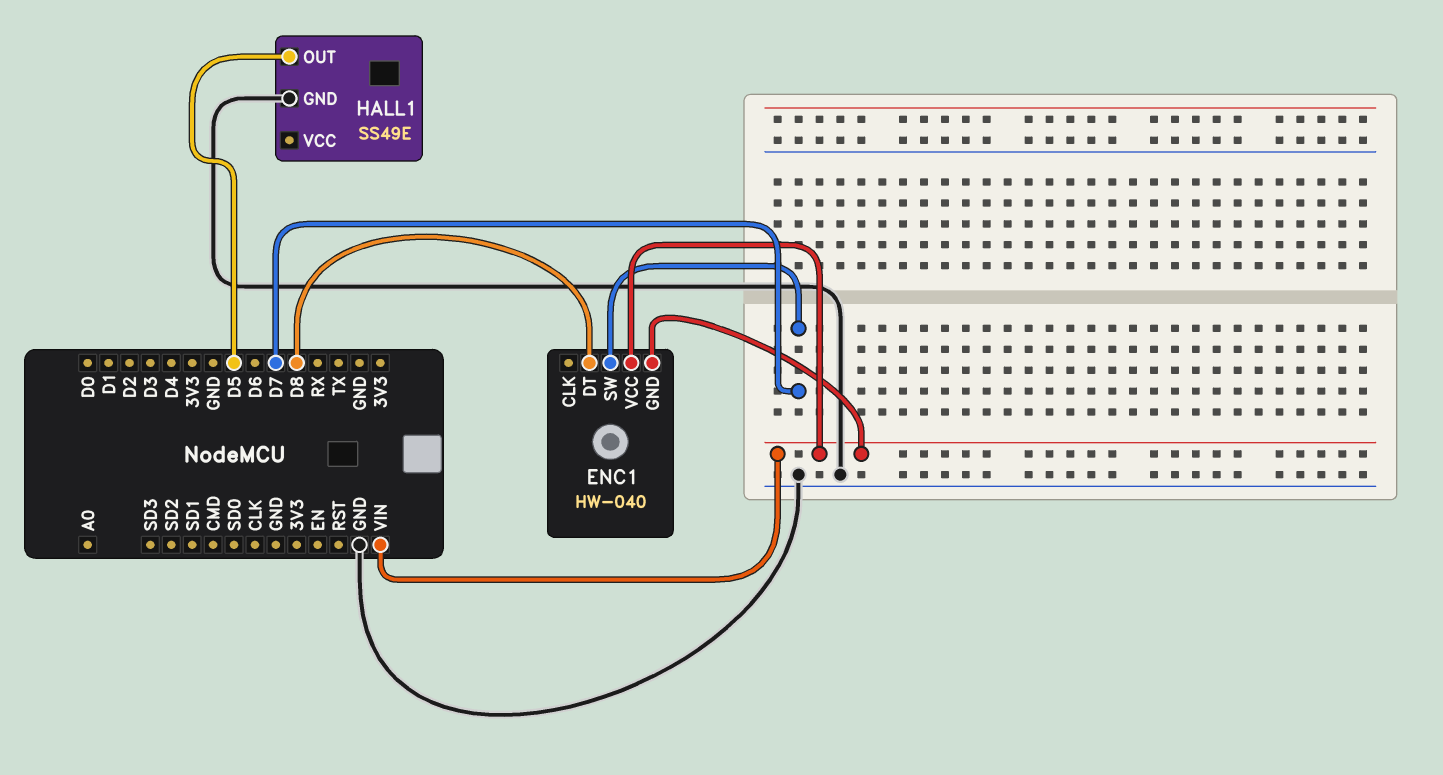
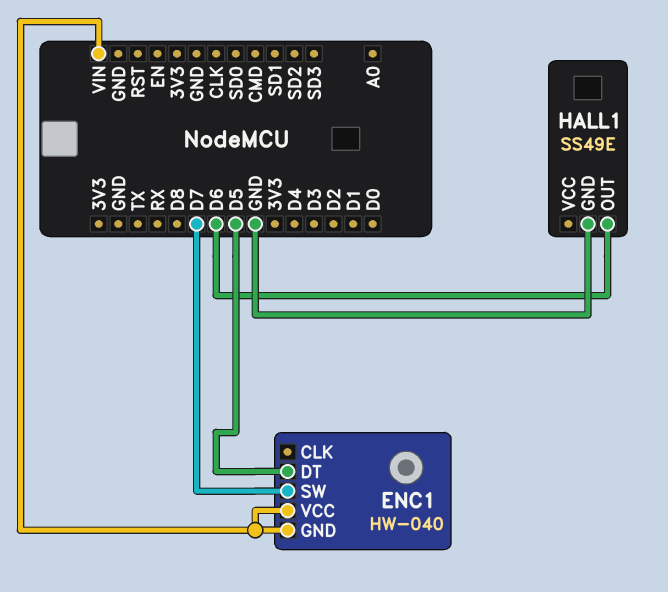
ENC1 pin DT: D8 -> D5
HALL1 pin OUT: D5 -> D6

